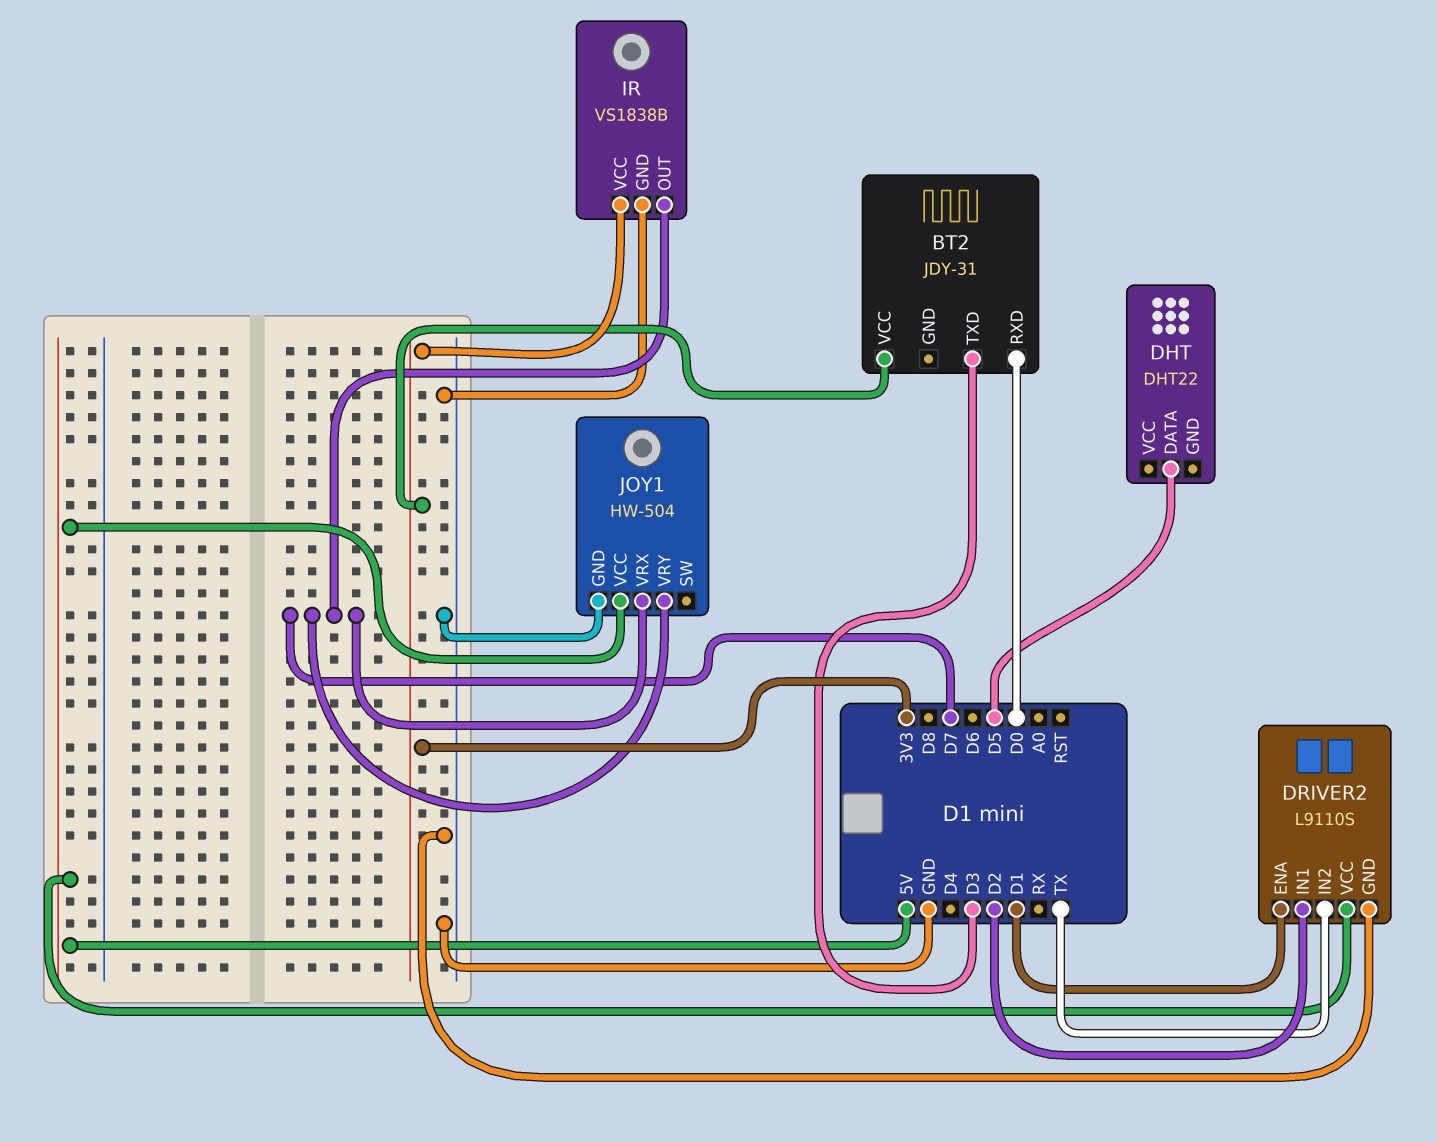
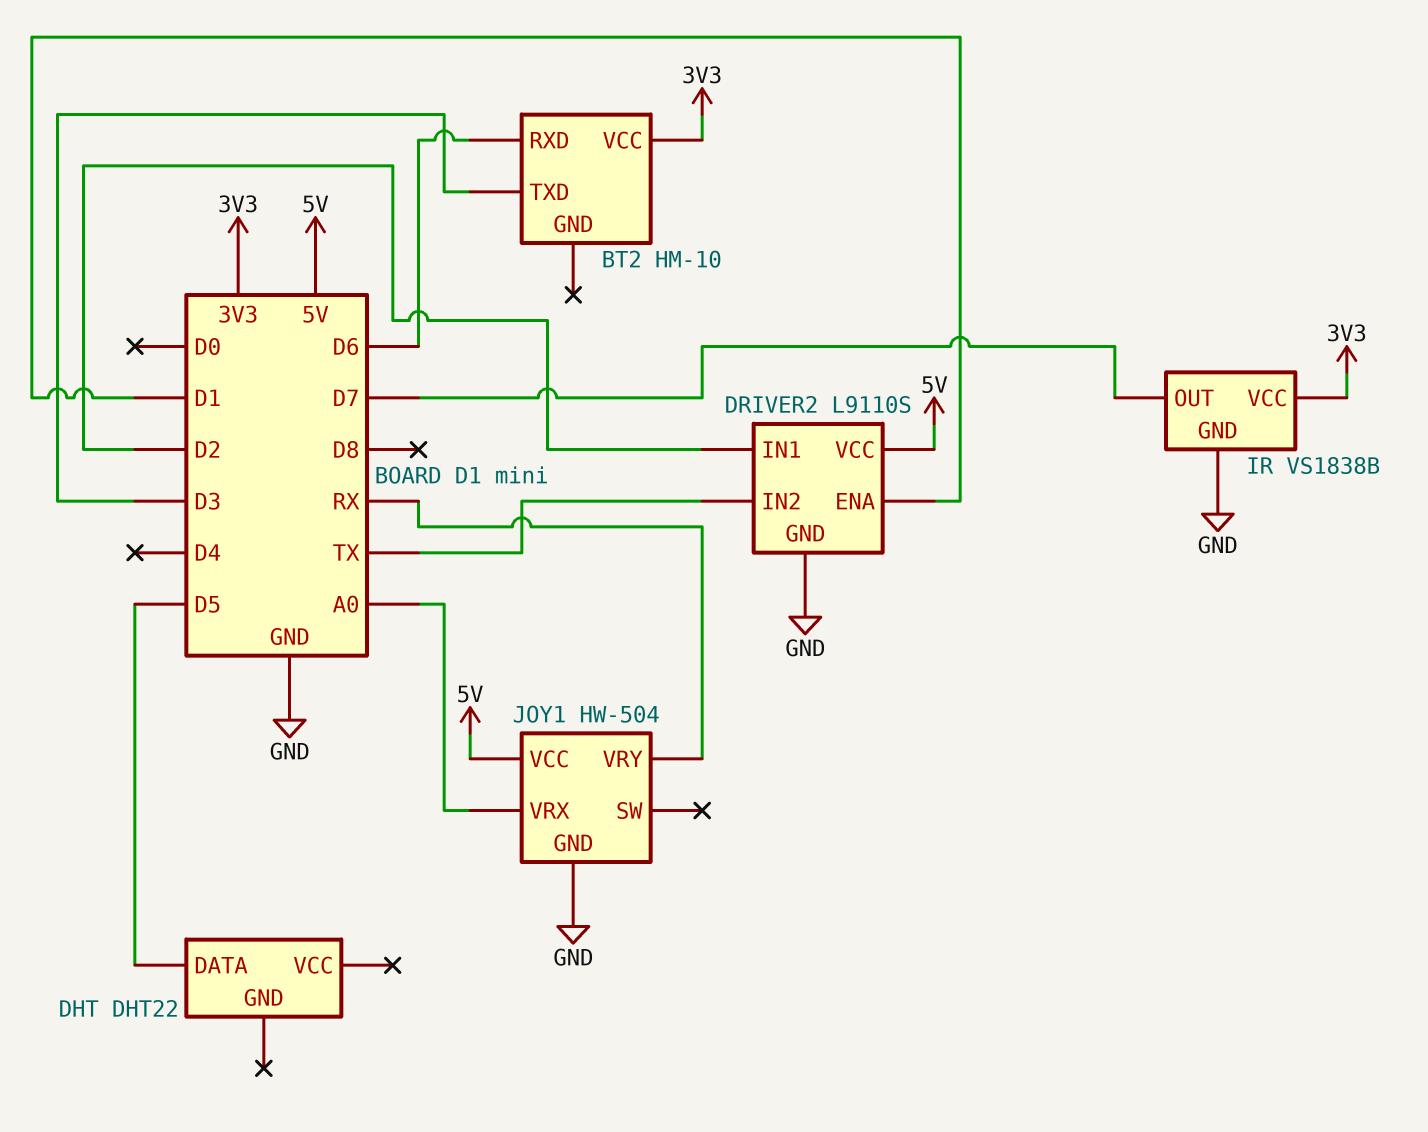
BT2: JDY-31 -> HM-10
BT2 pin RXD: D0 -> D6
JOY1 pin VRX: D7 -> A0
JOY1 pin VRY: D7 -> RX

